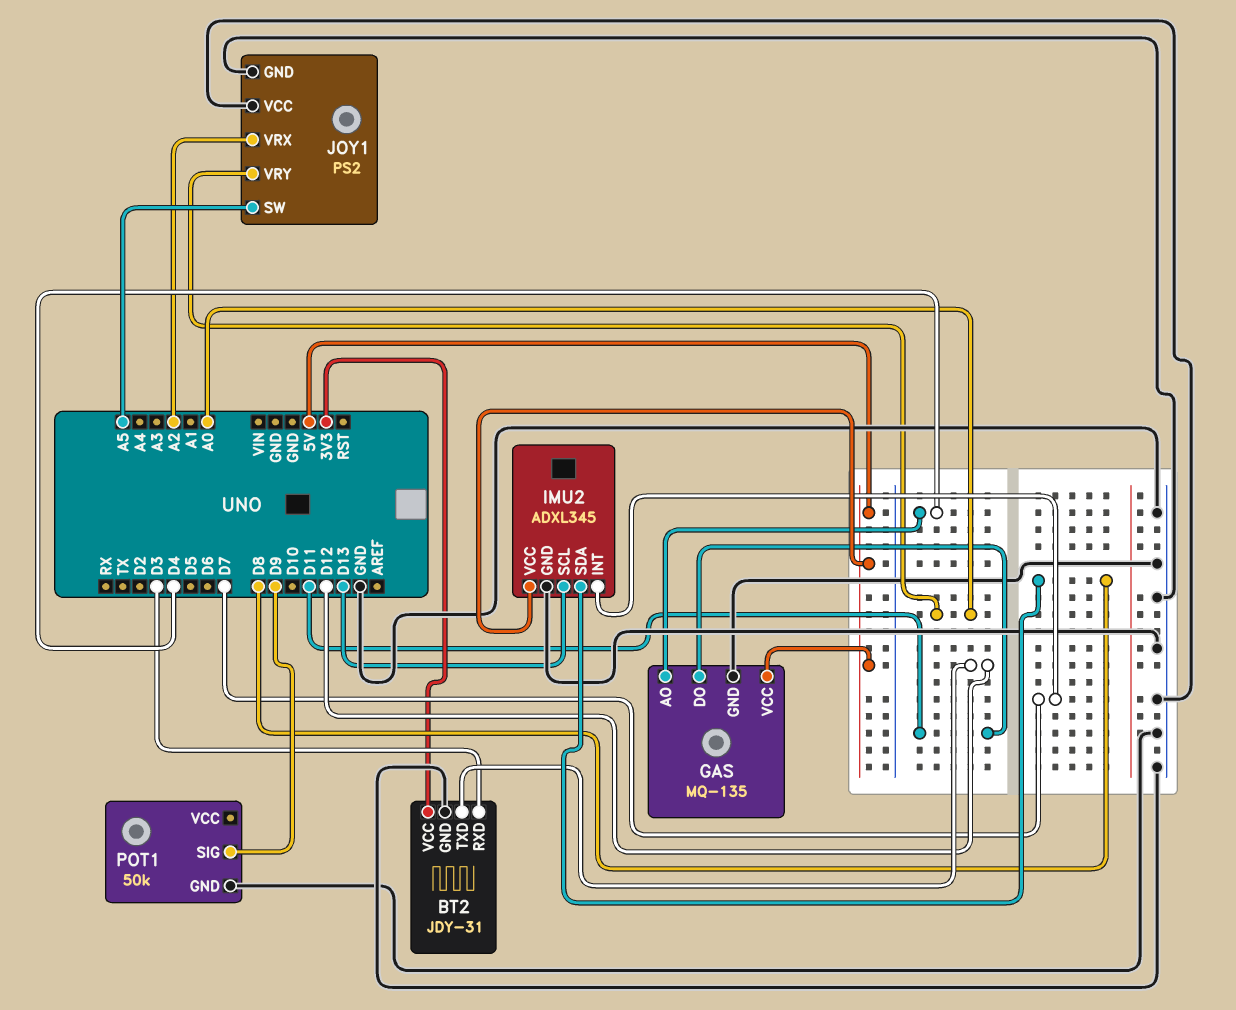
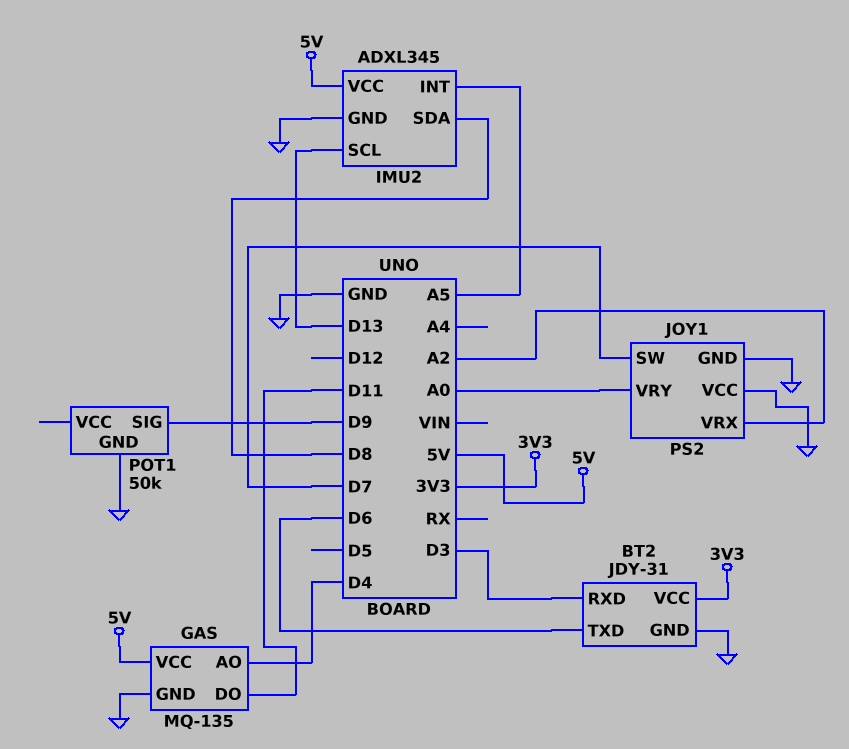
BT2 pin TXD: D12 -> D6
IMU2 pin INT: D7 -> A5
JOY1 pin SW: A5 -> D7

